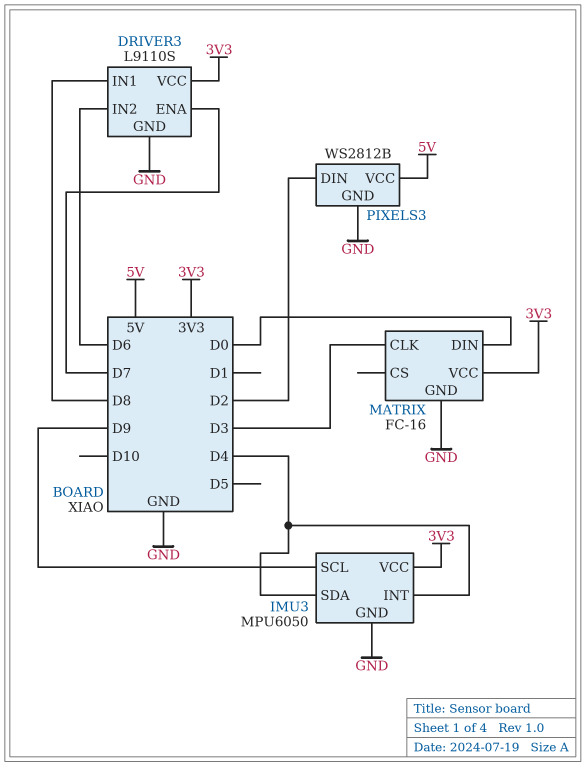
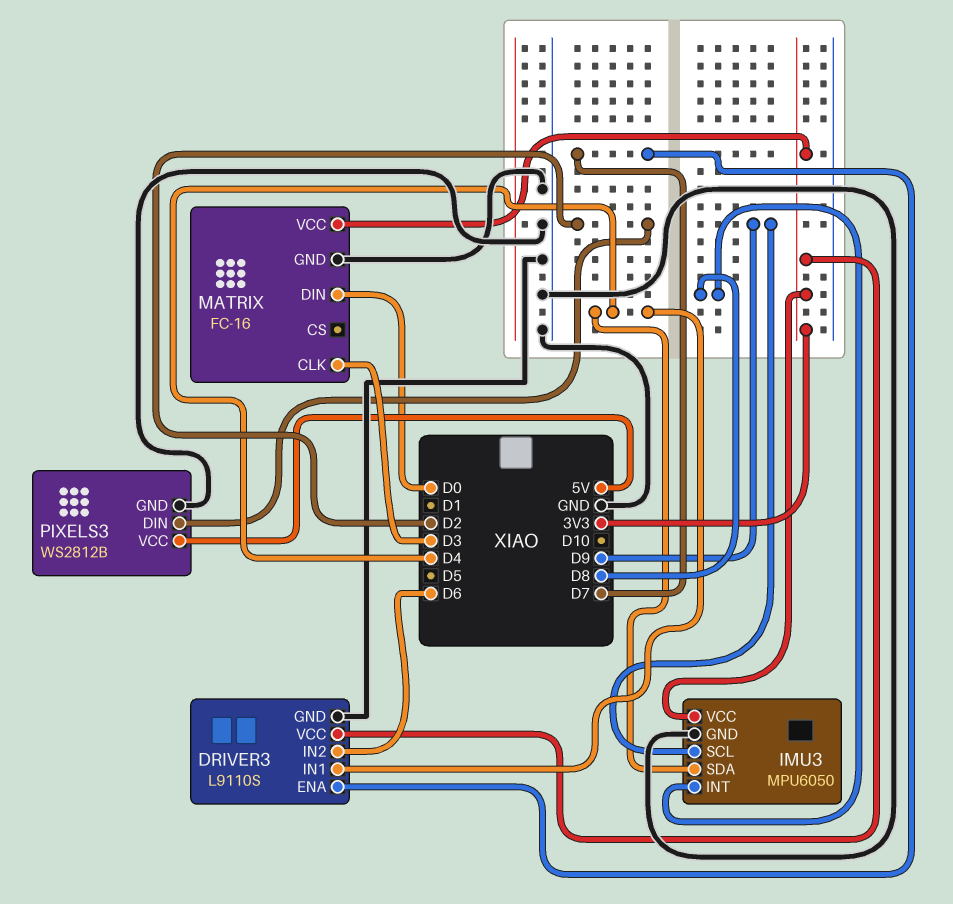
DRIVER3 pin IN1: D8 -> D4
IMU3 pin INT: D4 -> D8

